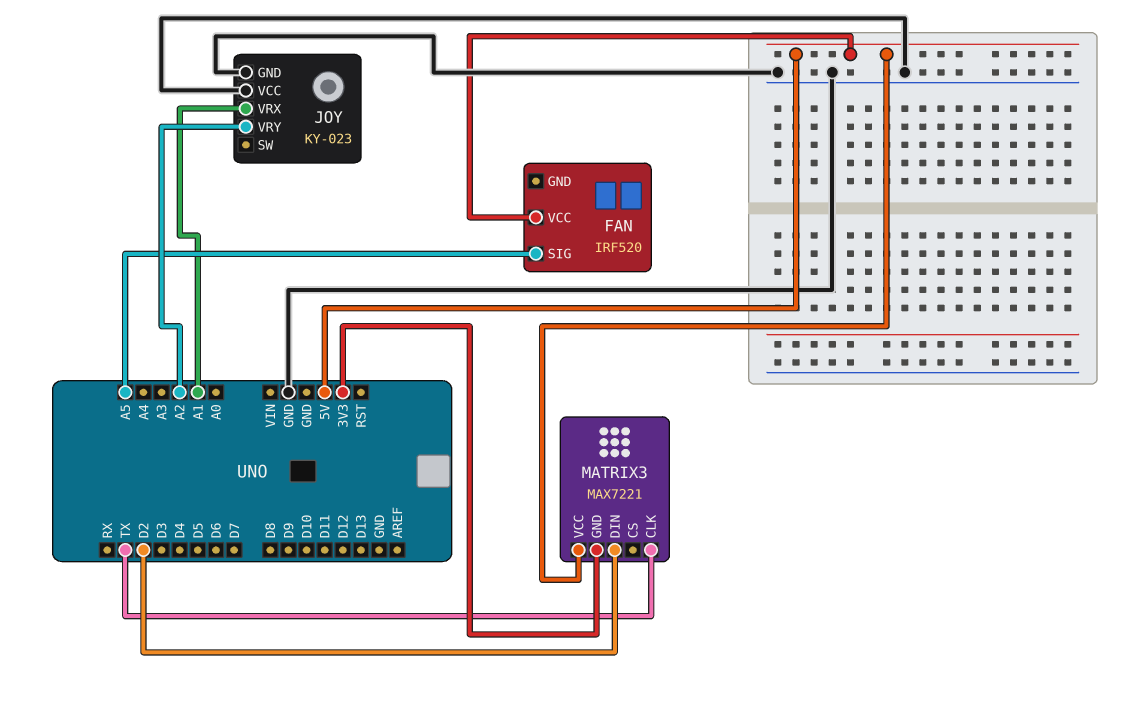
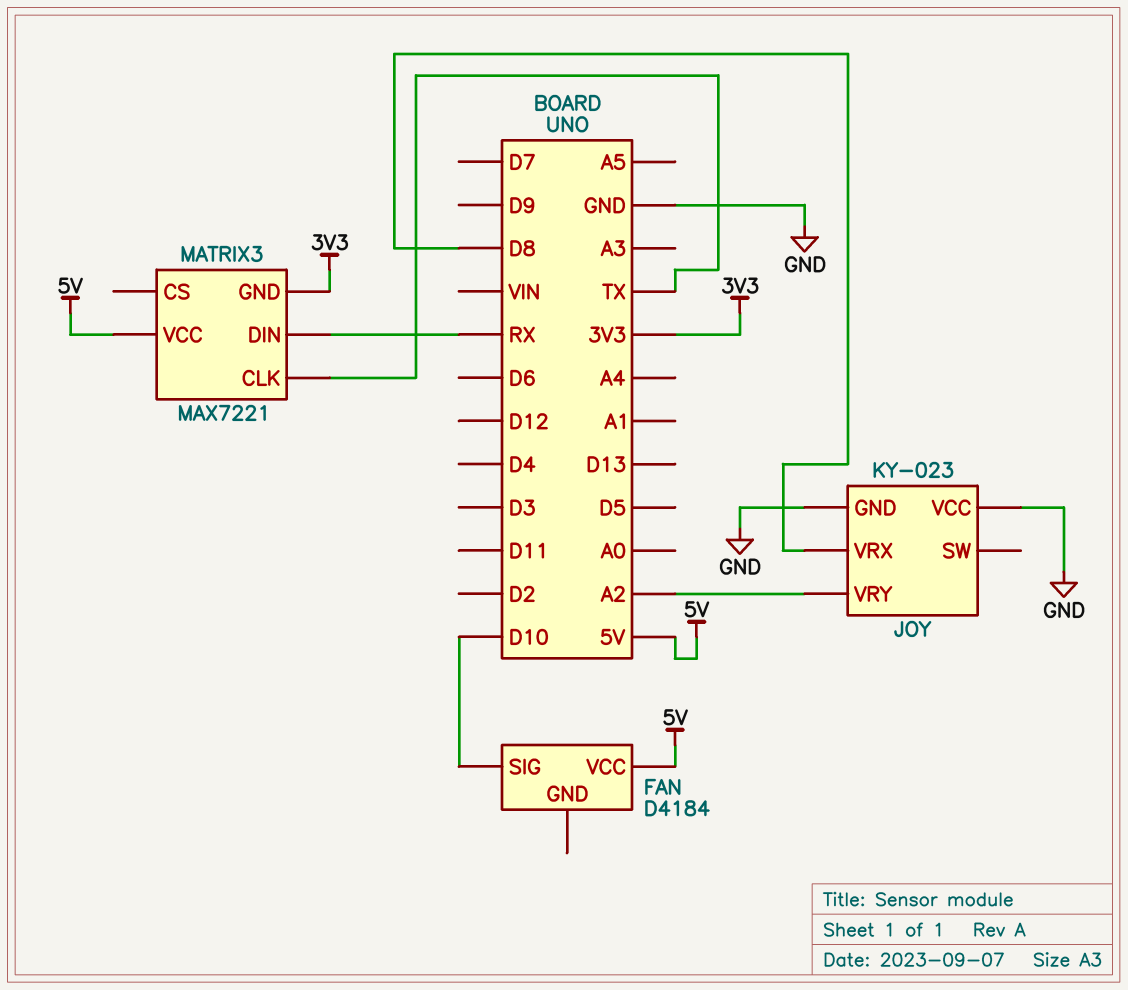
FAN: IRF520 -> D4184
FAN pin SIG: A5 -> D10
JOY pin VRX: A1 -> D8
MATRIX3 pin DIN: D2 -> RX

